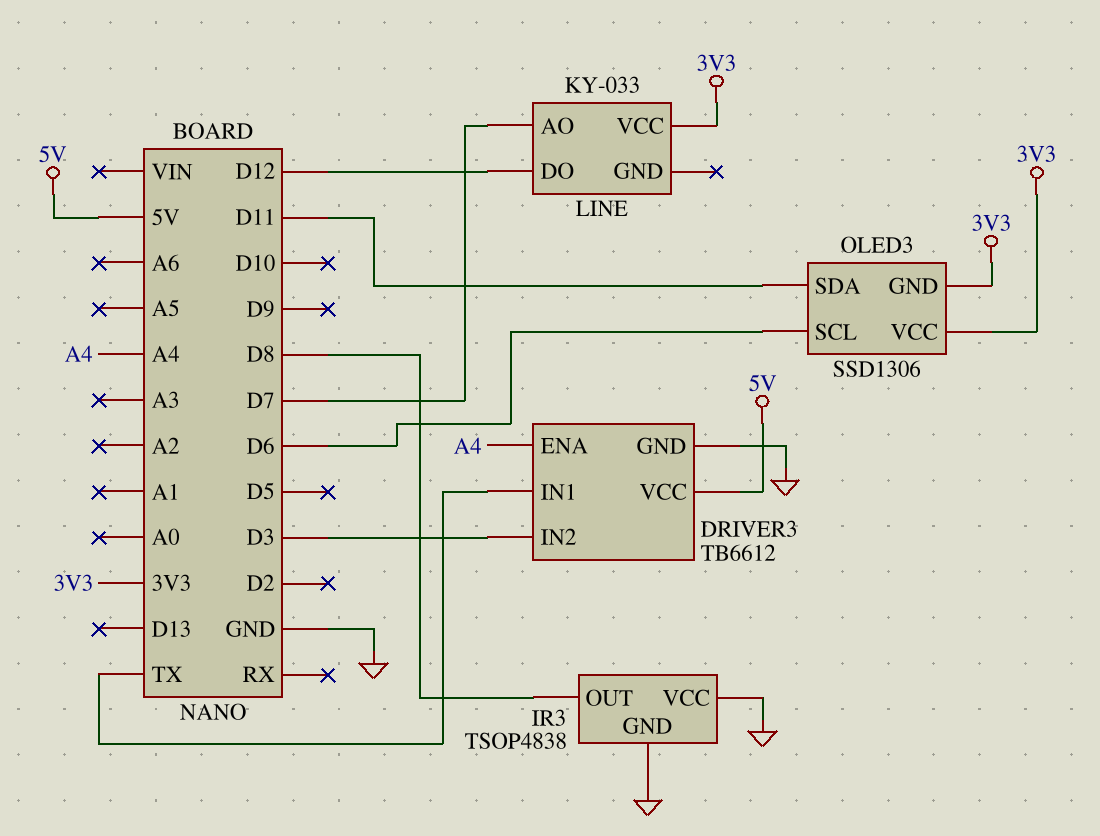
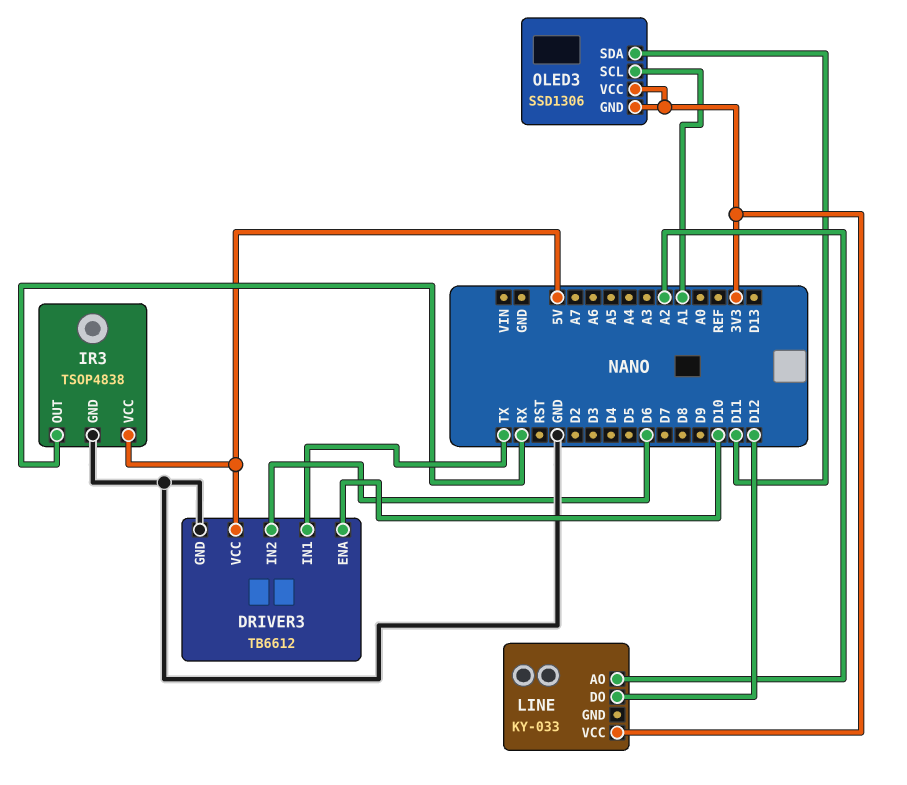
DRIVER3 pin ENA: A4 -> D10
DRIVER3 pin IN2: D3 -> D6
IR3 pin OUT: D8 -> RX
IR3 pin VCC: GND -> 5V
LINE pin AO: D7 -> A2
OLED3 pin SCL: D6 -> A1

